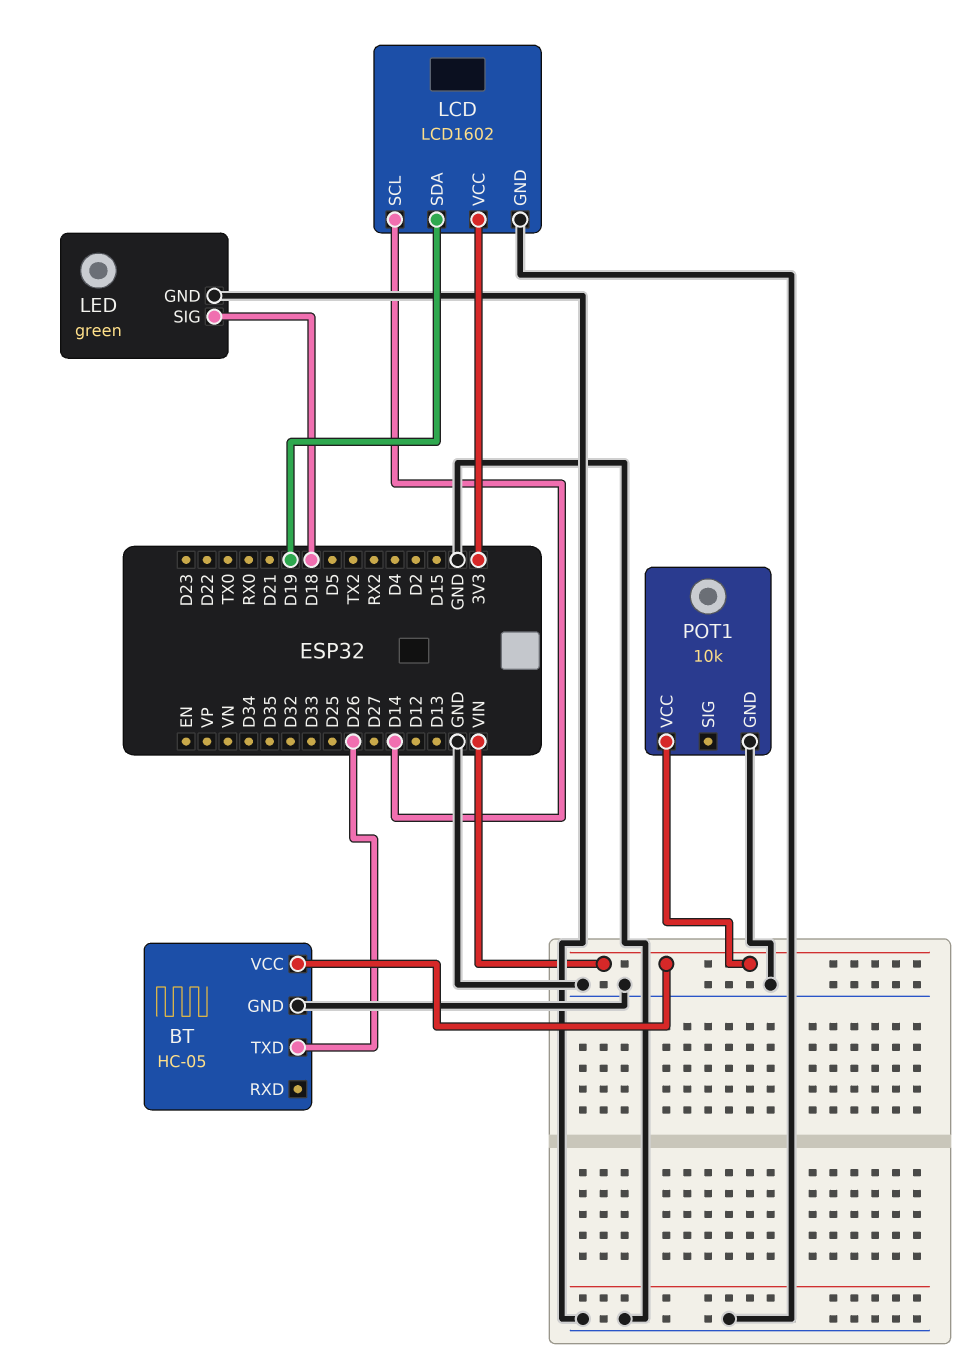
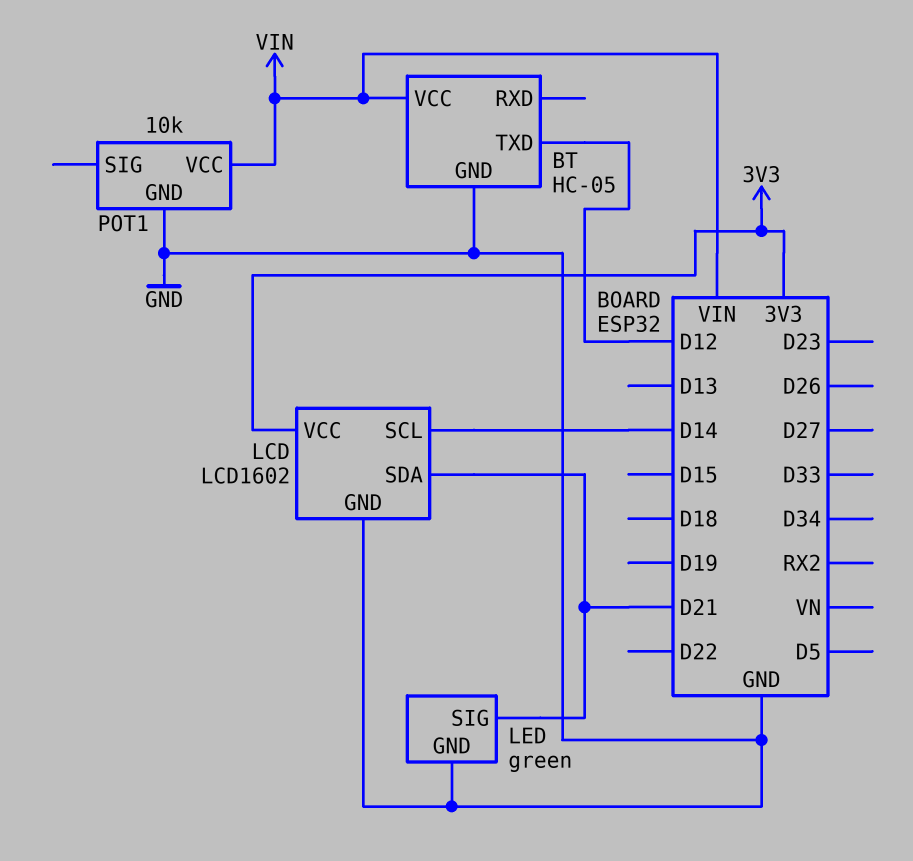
BT pin TXD: D26 -> D12
LCD pin SDA: D19 -> D21
LED pin SIG: D18 -> D21

